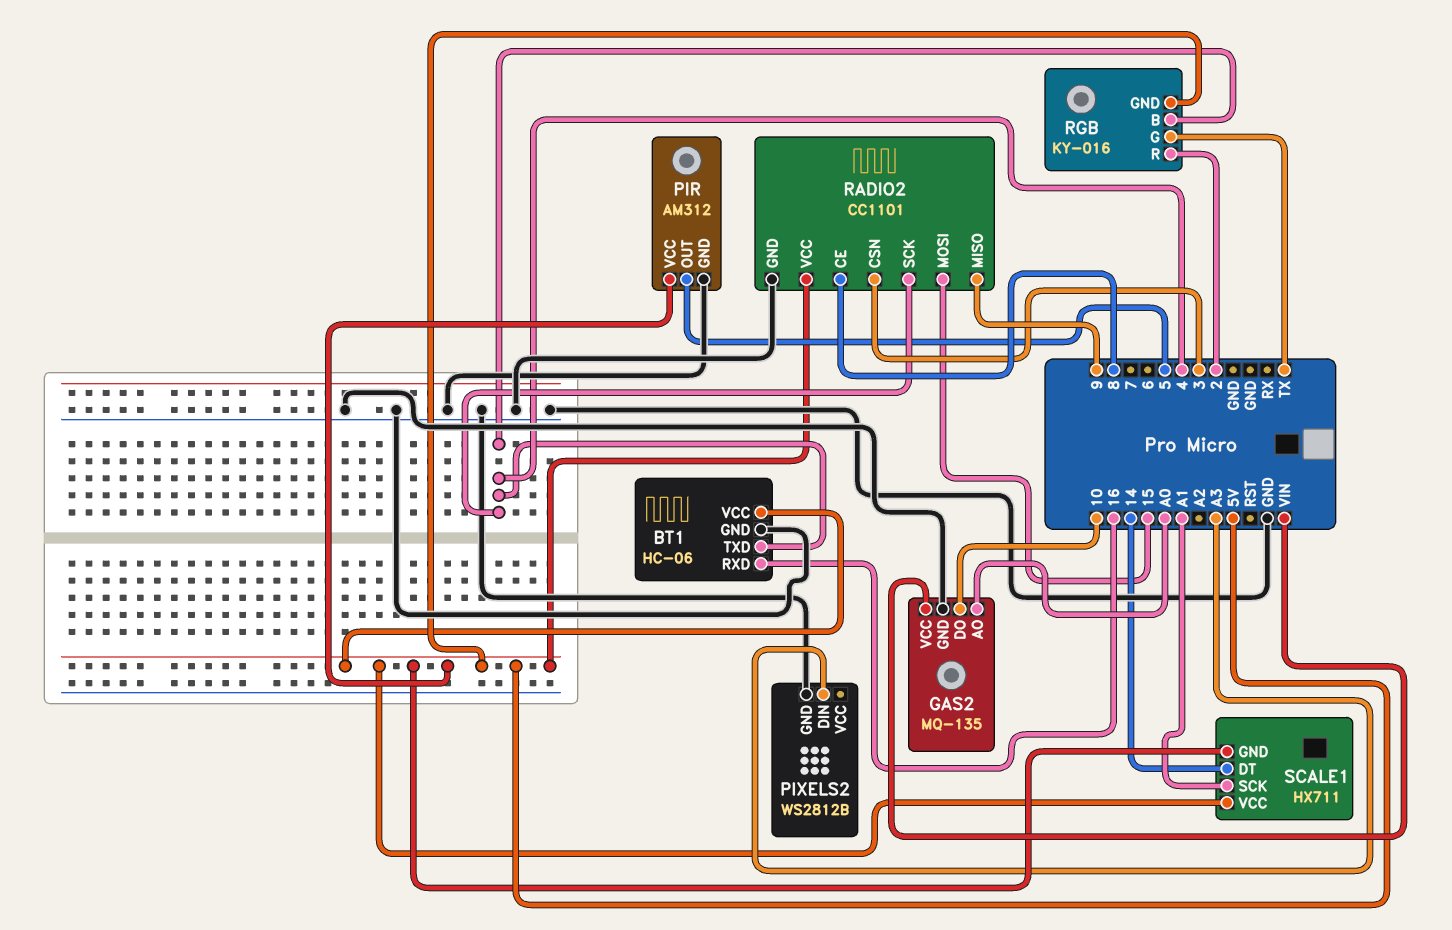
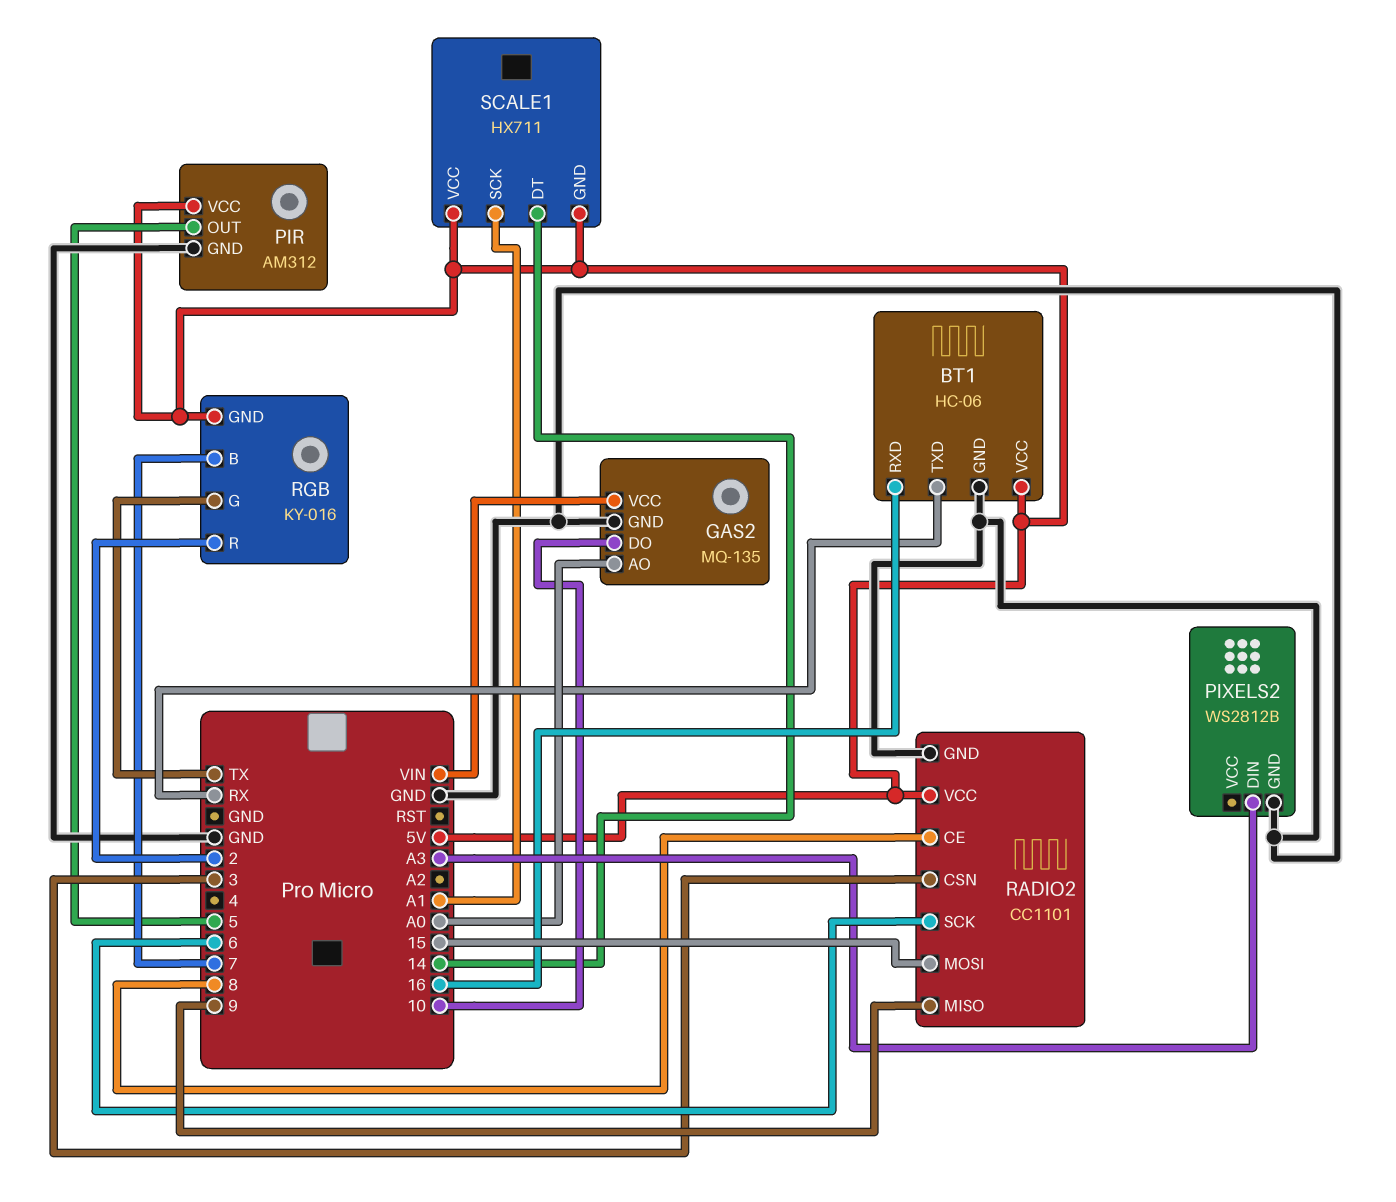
BT1 pin TXD: 4 -> RX
RADIO2 pin SCK: 4 -> 6
RGB pin B: 4 -> 7

